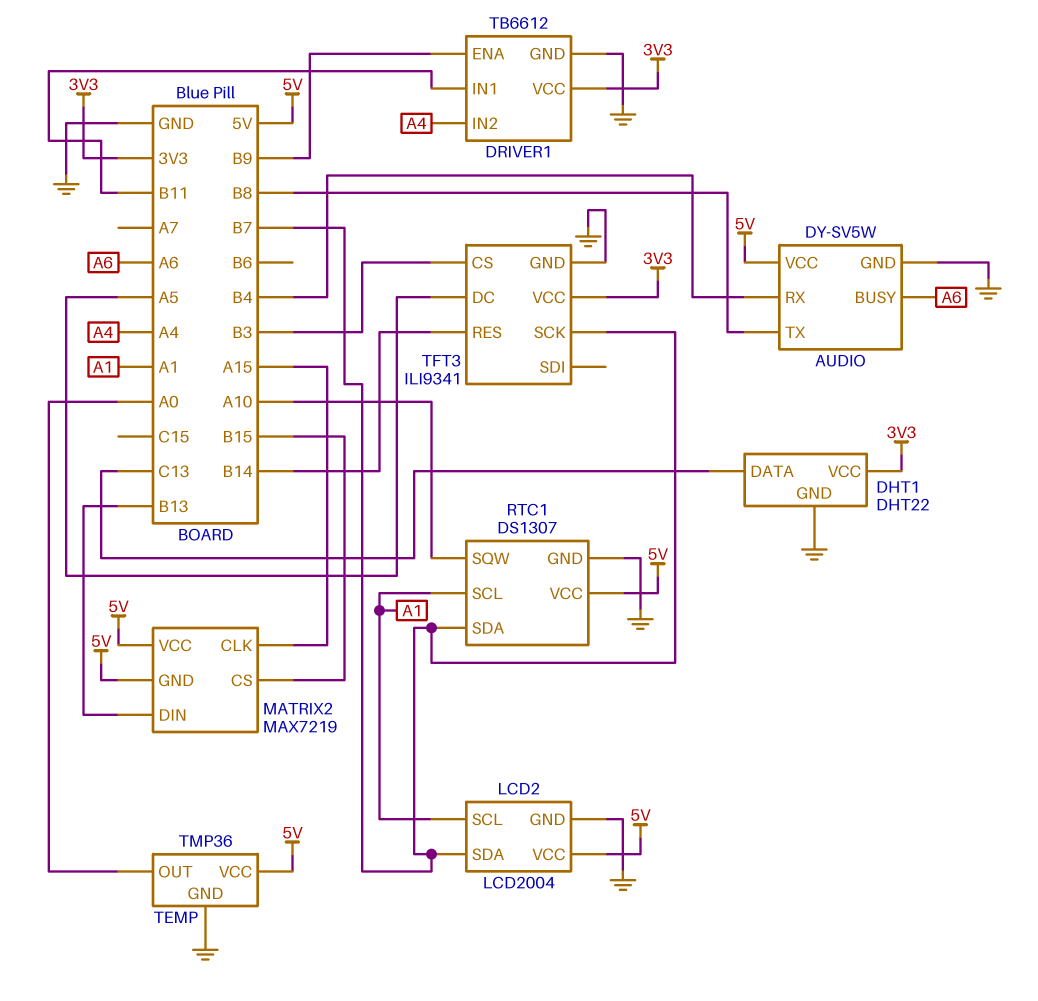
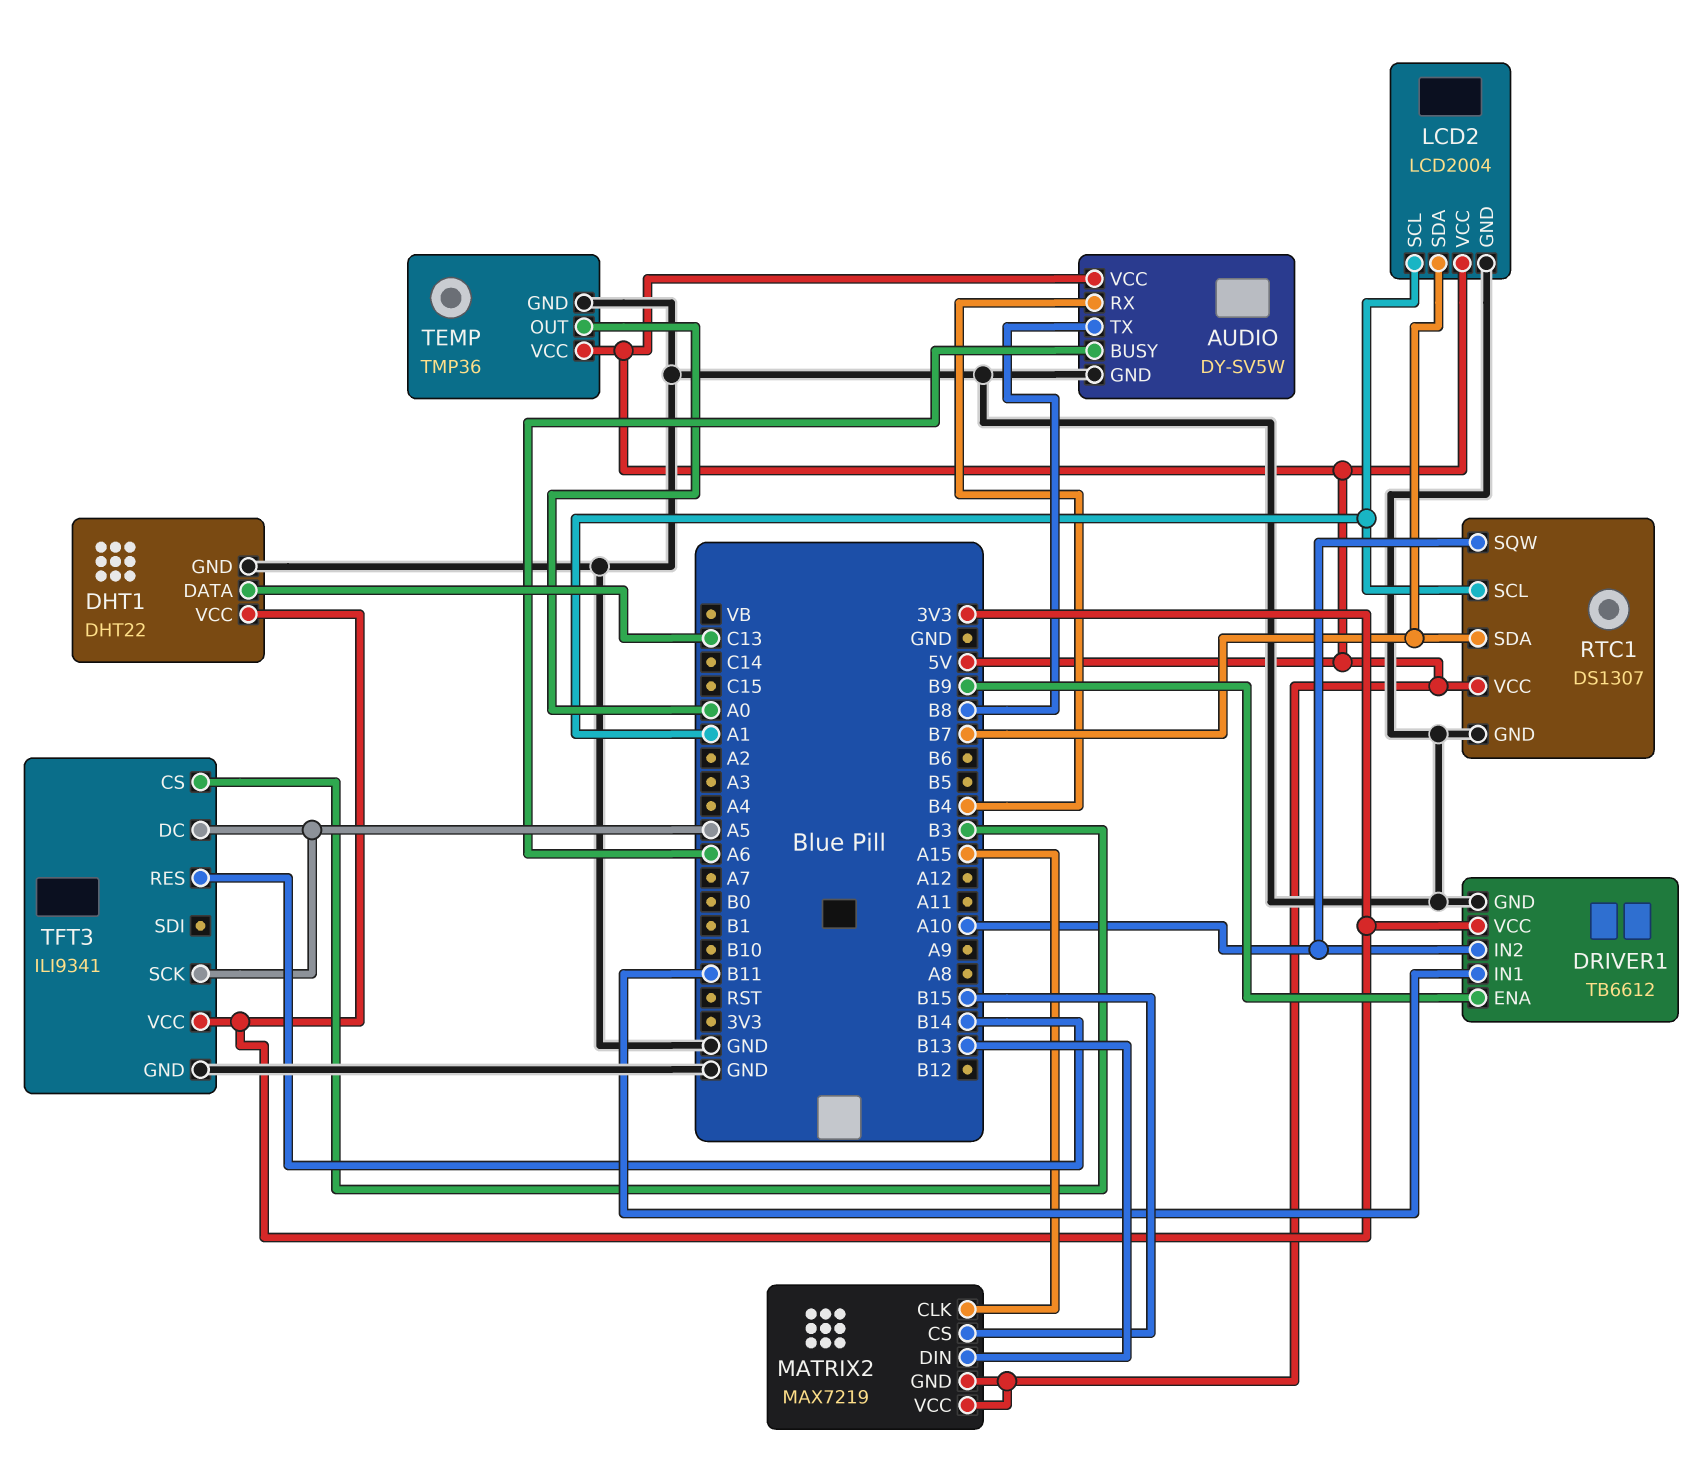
DRIVER1 pin IN2: A4 -> A10
TFT3 pin SCK: B7 -> A5

